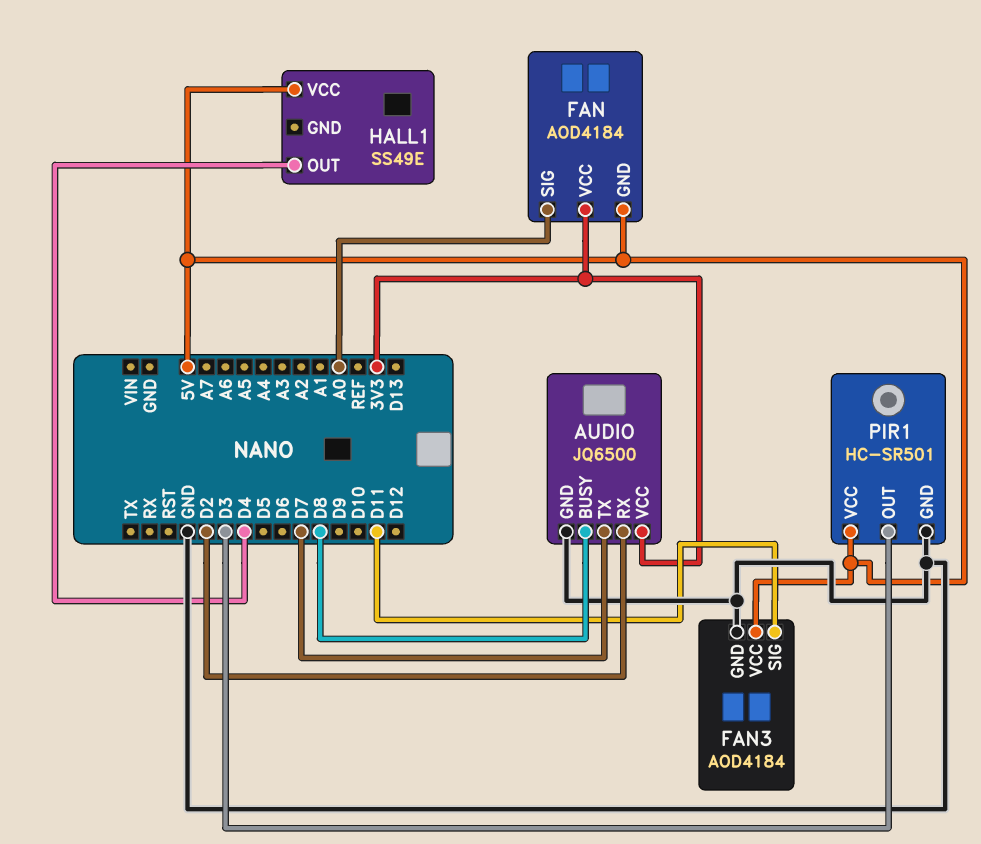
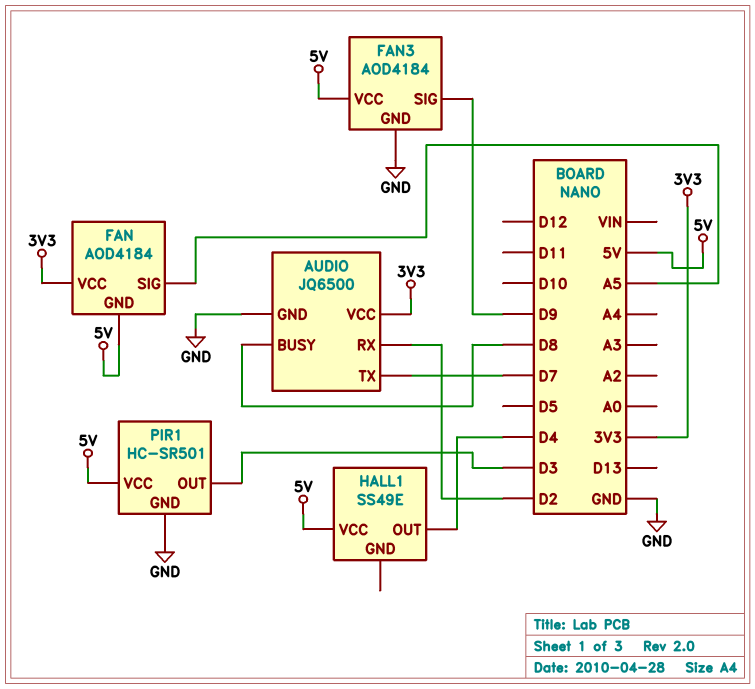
FAN pin SIG: A0 -> A5
FAN3 pin SIG: D11 -> D9

